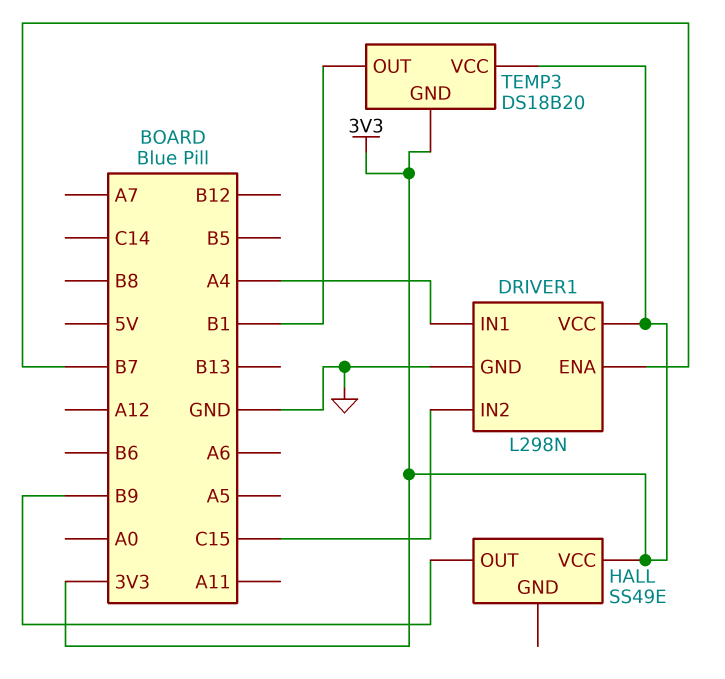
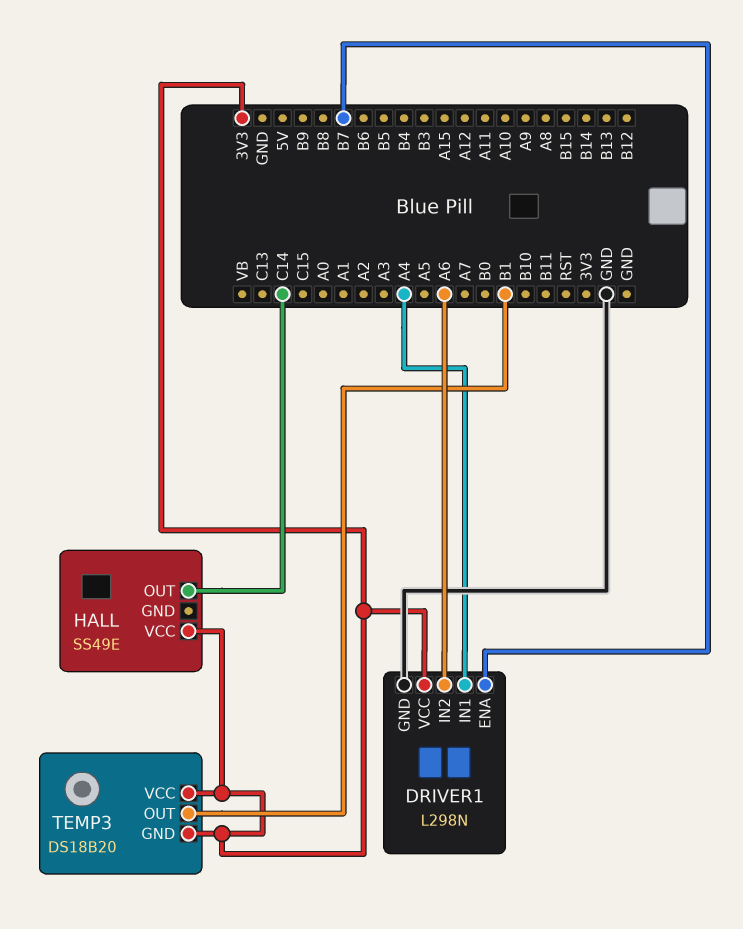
DRIVER1 pin IN2: C15 -> A6
HALL pin OUT: B9 -> C14

